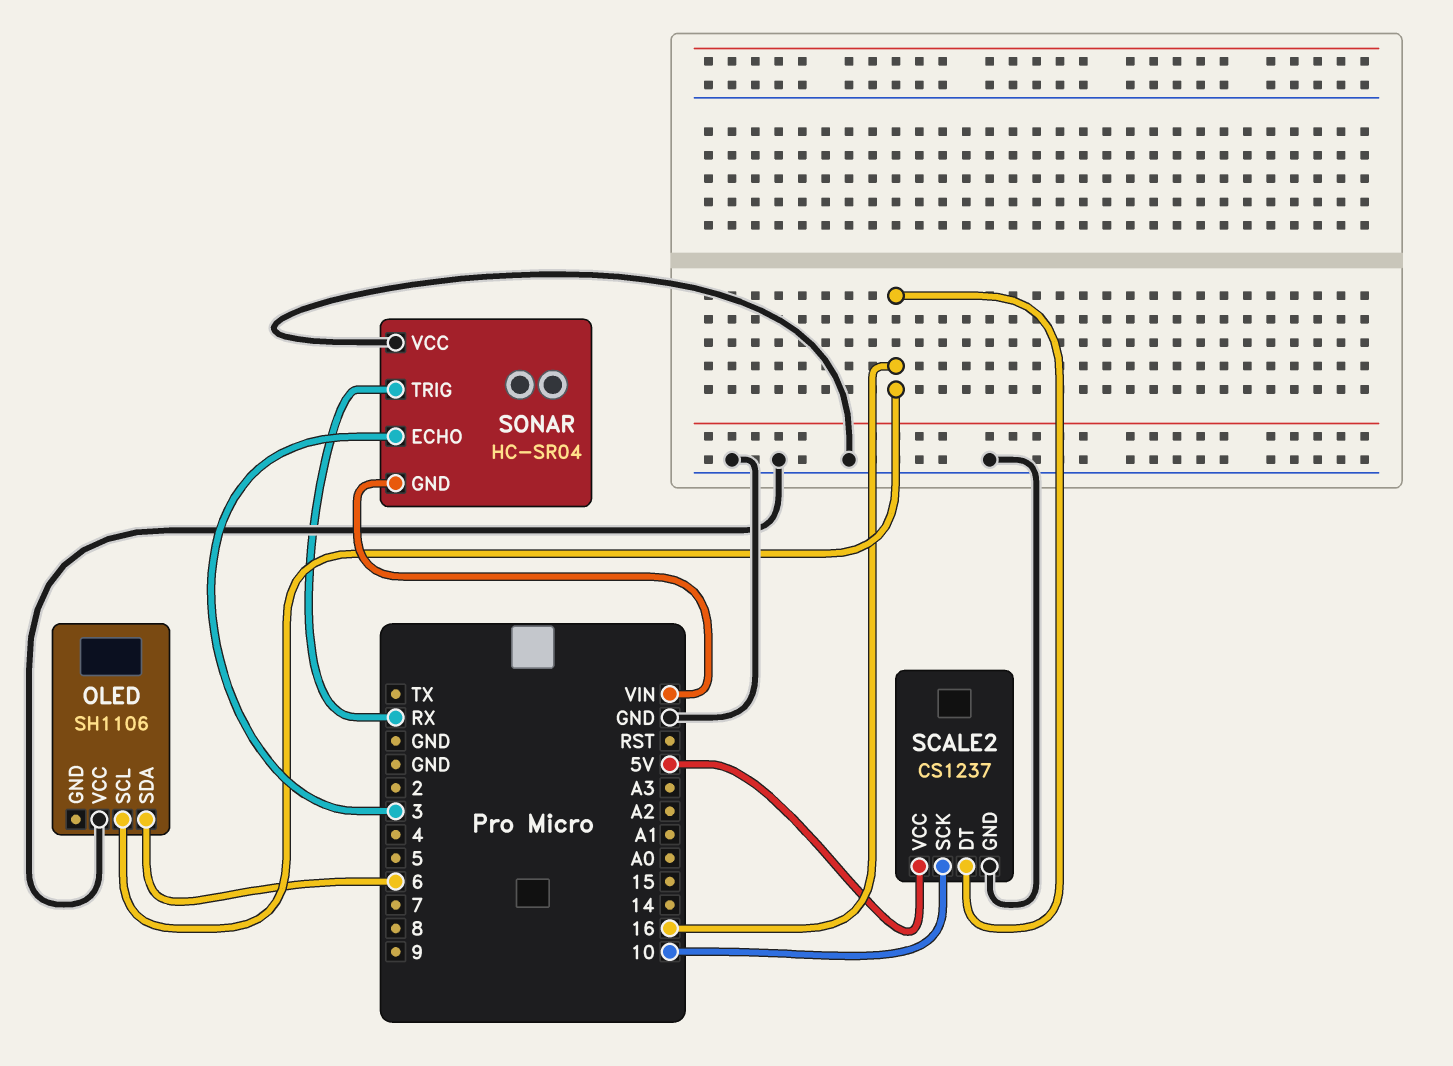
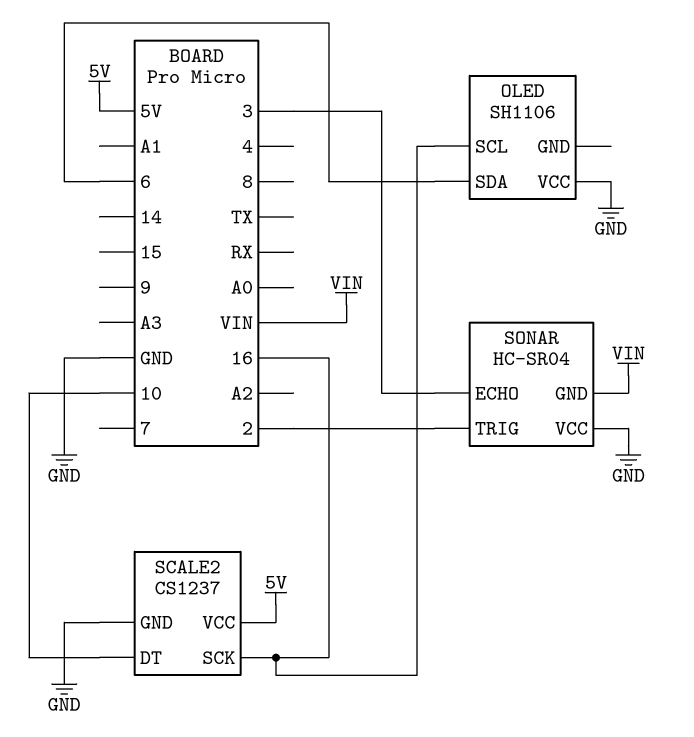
SCALE2 pin DT: 16 -> 10
SCALE2 pin SCK: 10 -> 16
SONAR pin TRIG: RX -> 2

